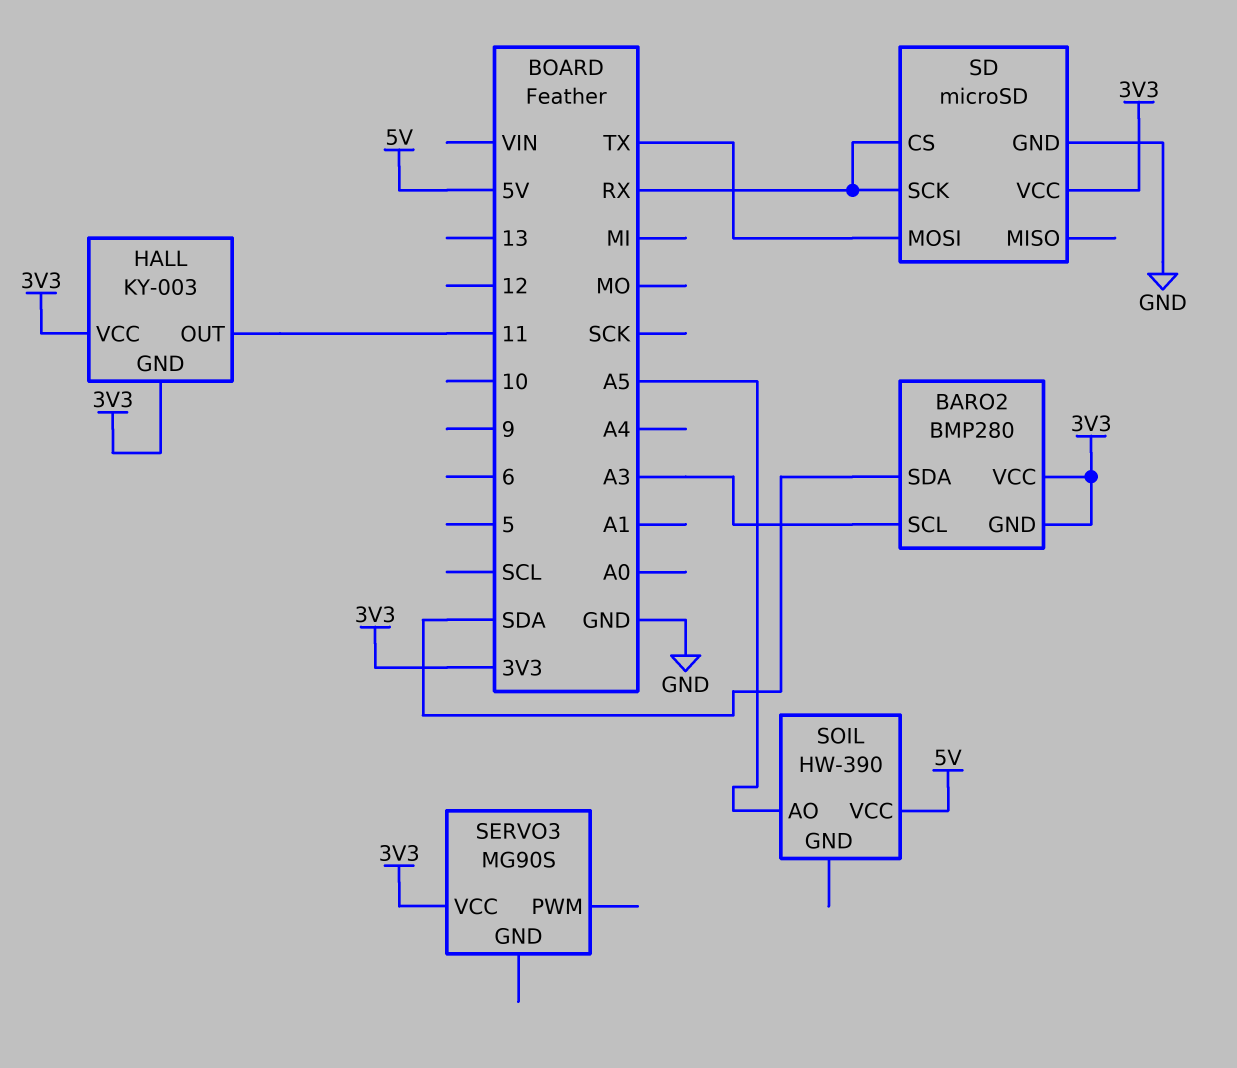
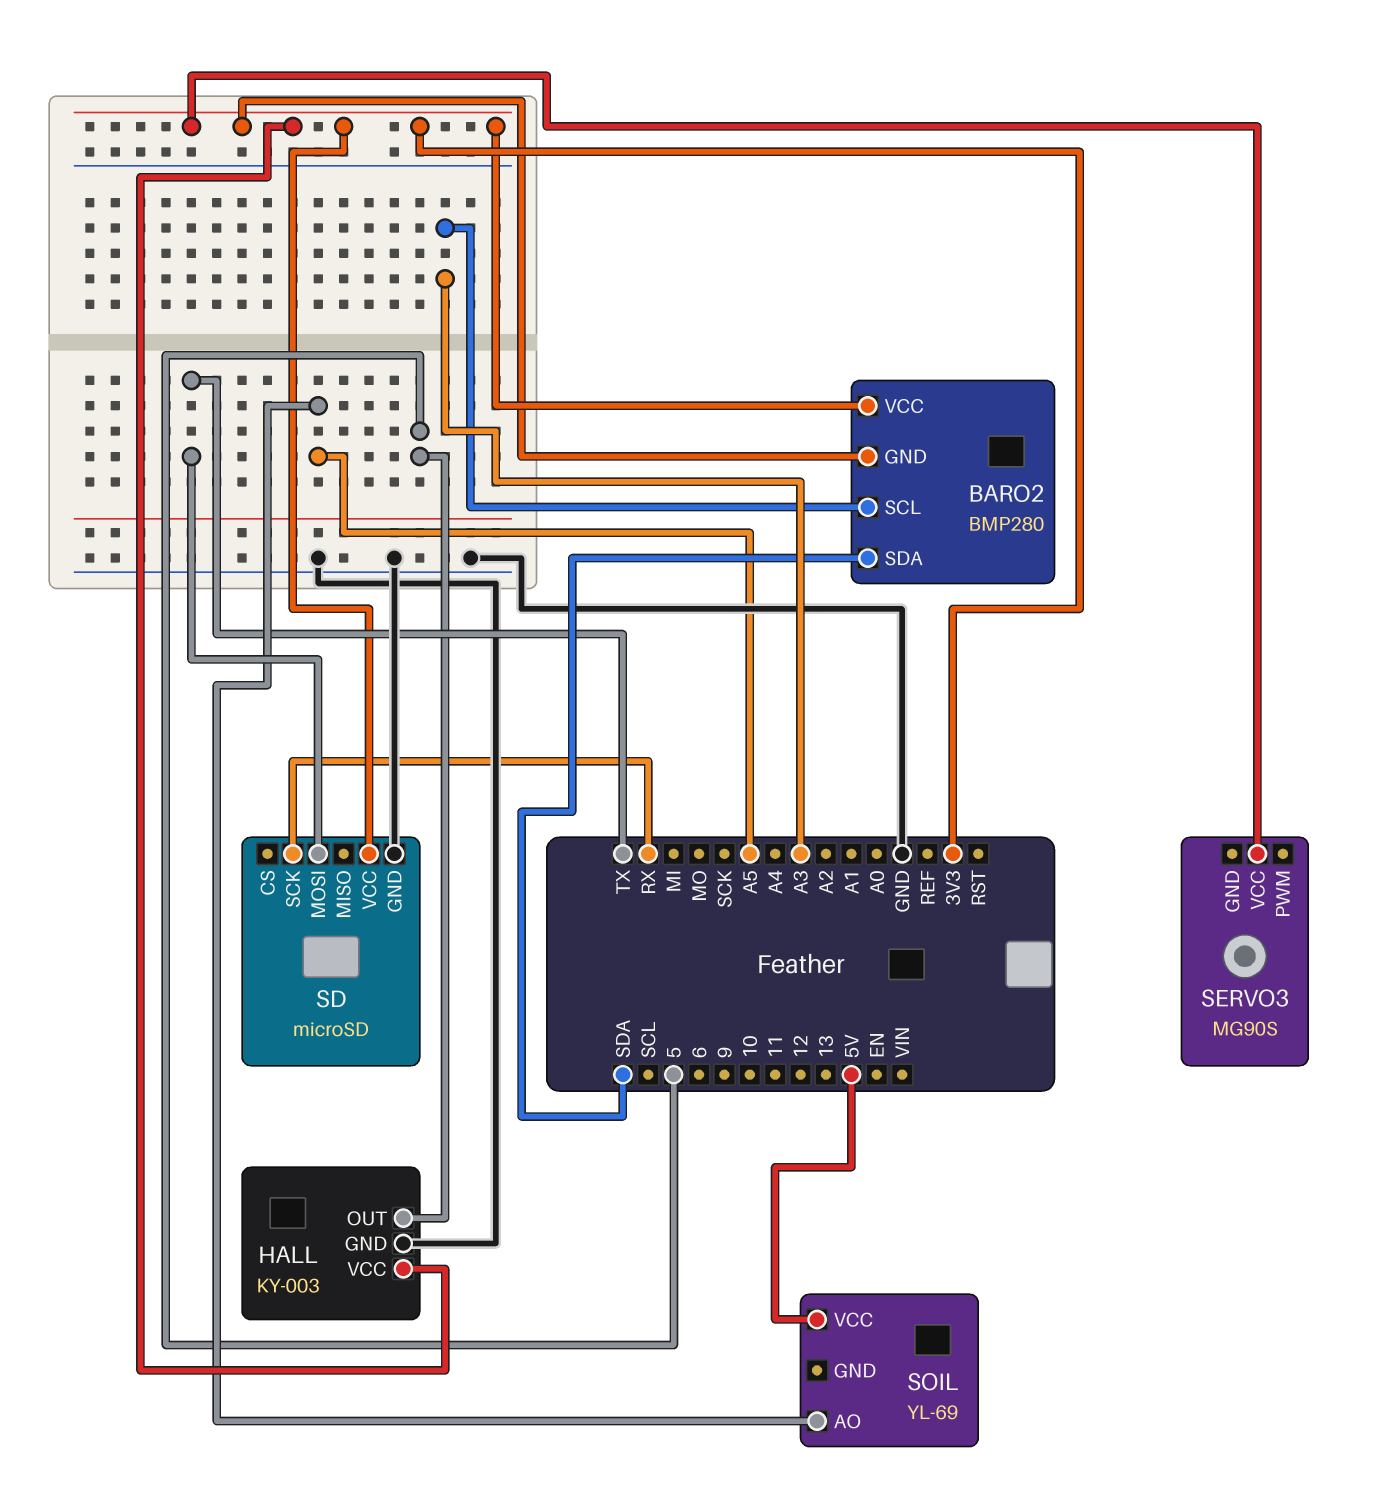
HALL pin GND: 3V3 -> GND
HALL pin OUT: 11 -> 5
SD pin CS: RX -> none
SOIL: HW-390 -> YL-69

